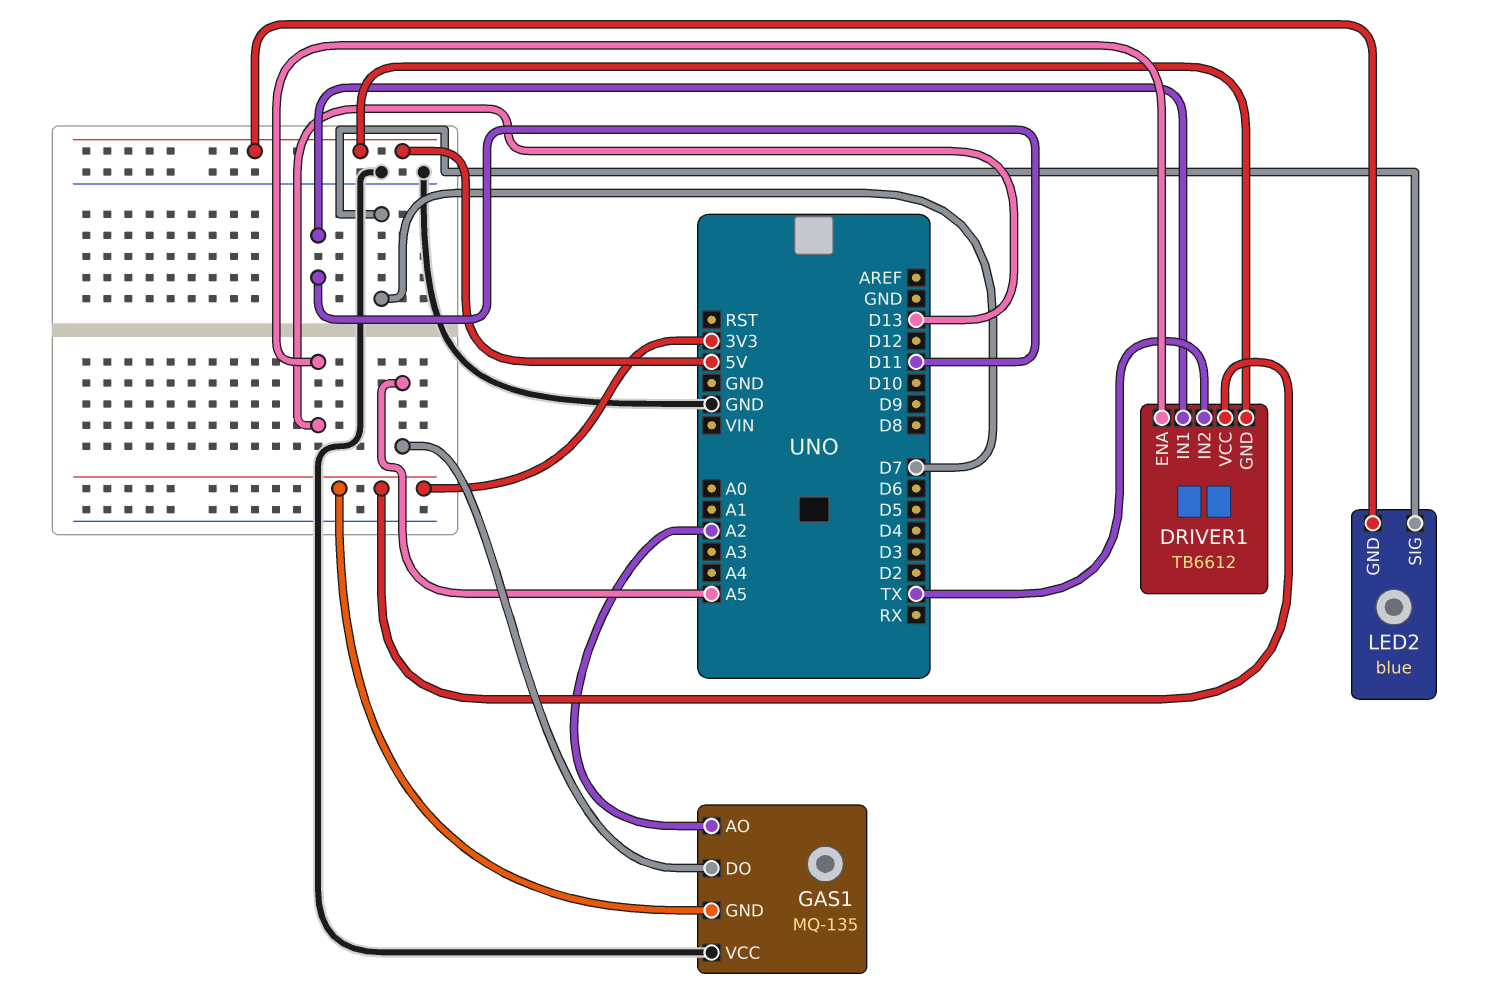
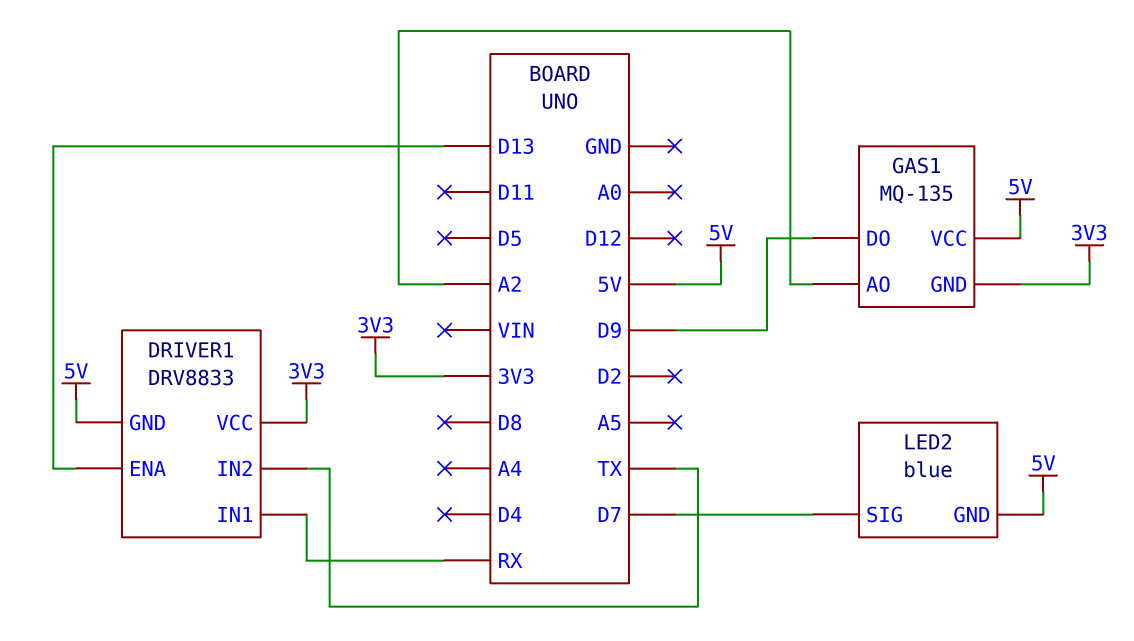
DRIVER1: TB6612 -> DRV8833
DRIVER1 pin IN1: D11 -> RX
GAS1 pin DO: A5 -> D9
GAS1 pin VCC: GND -> 5V

